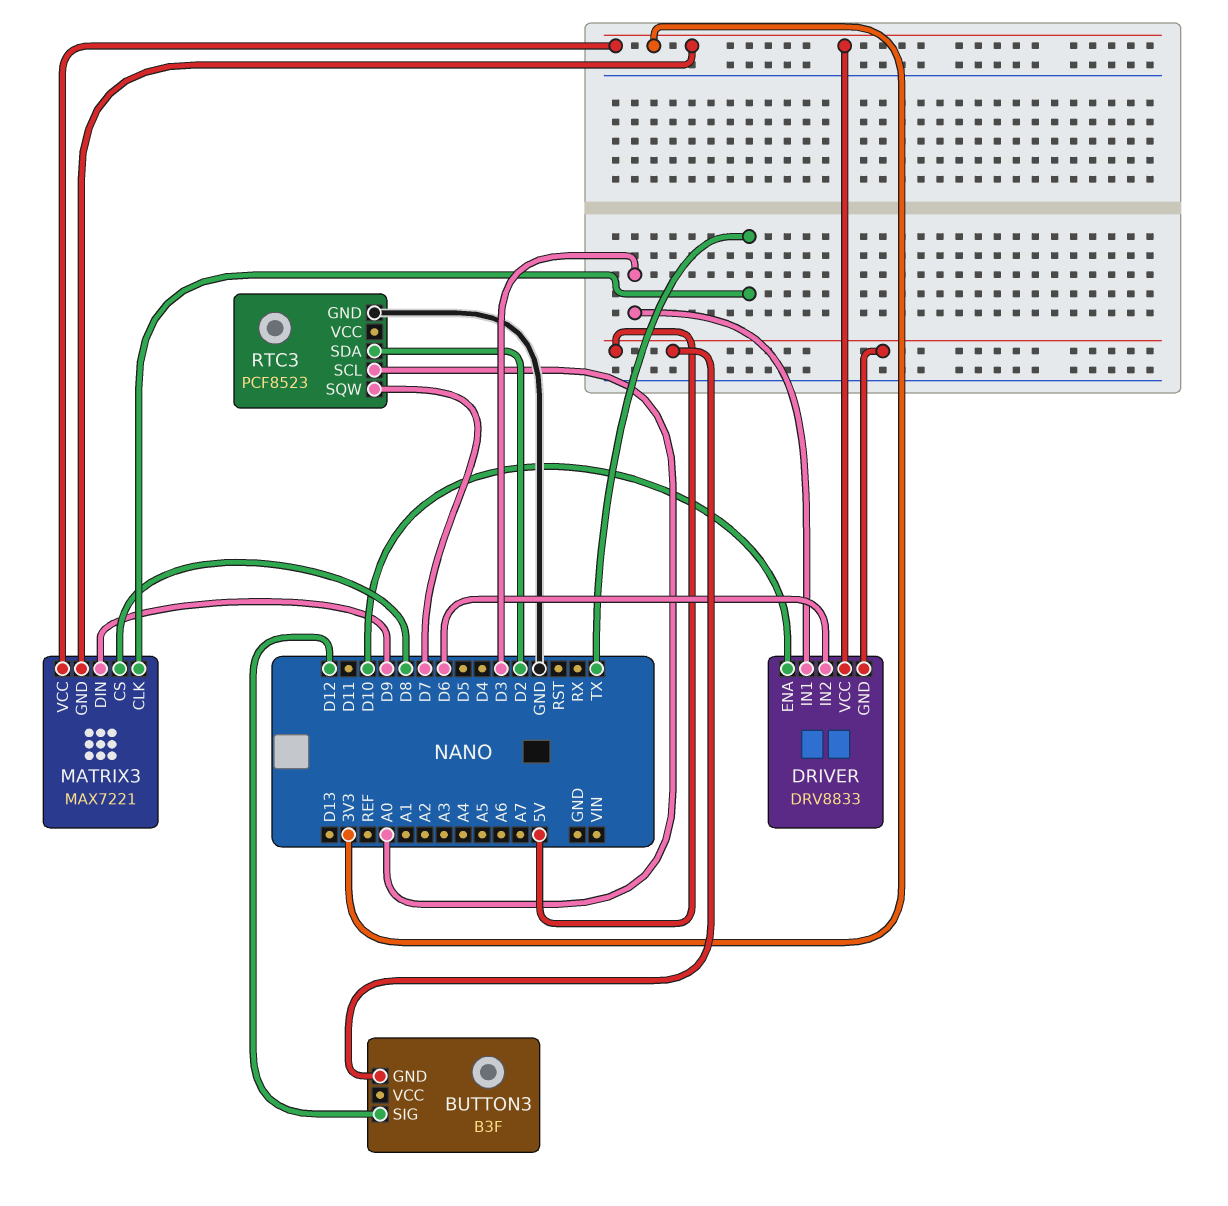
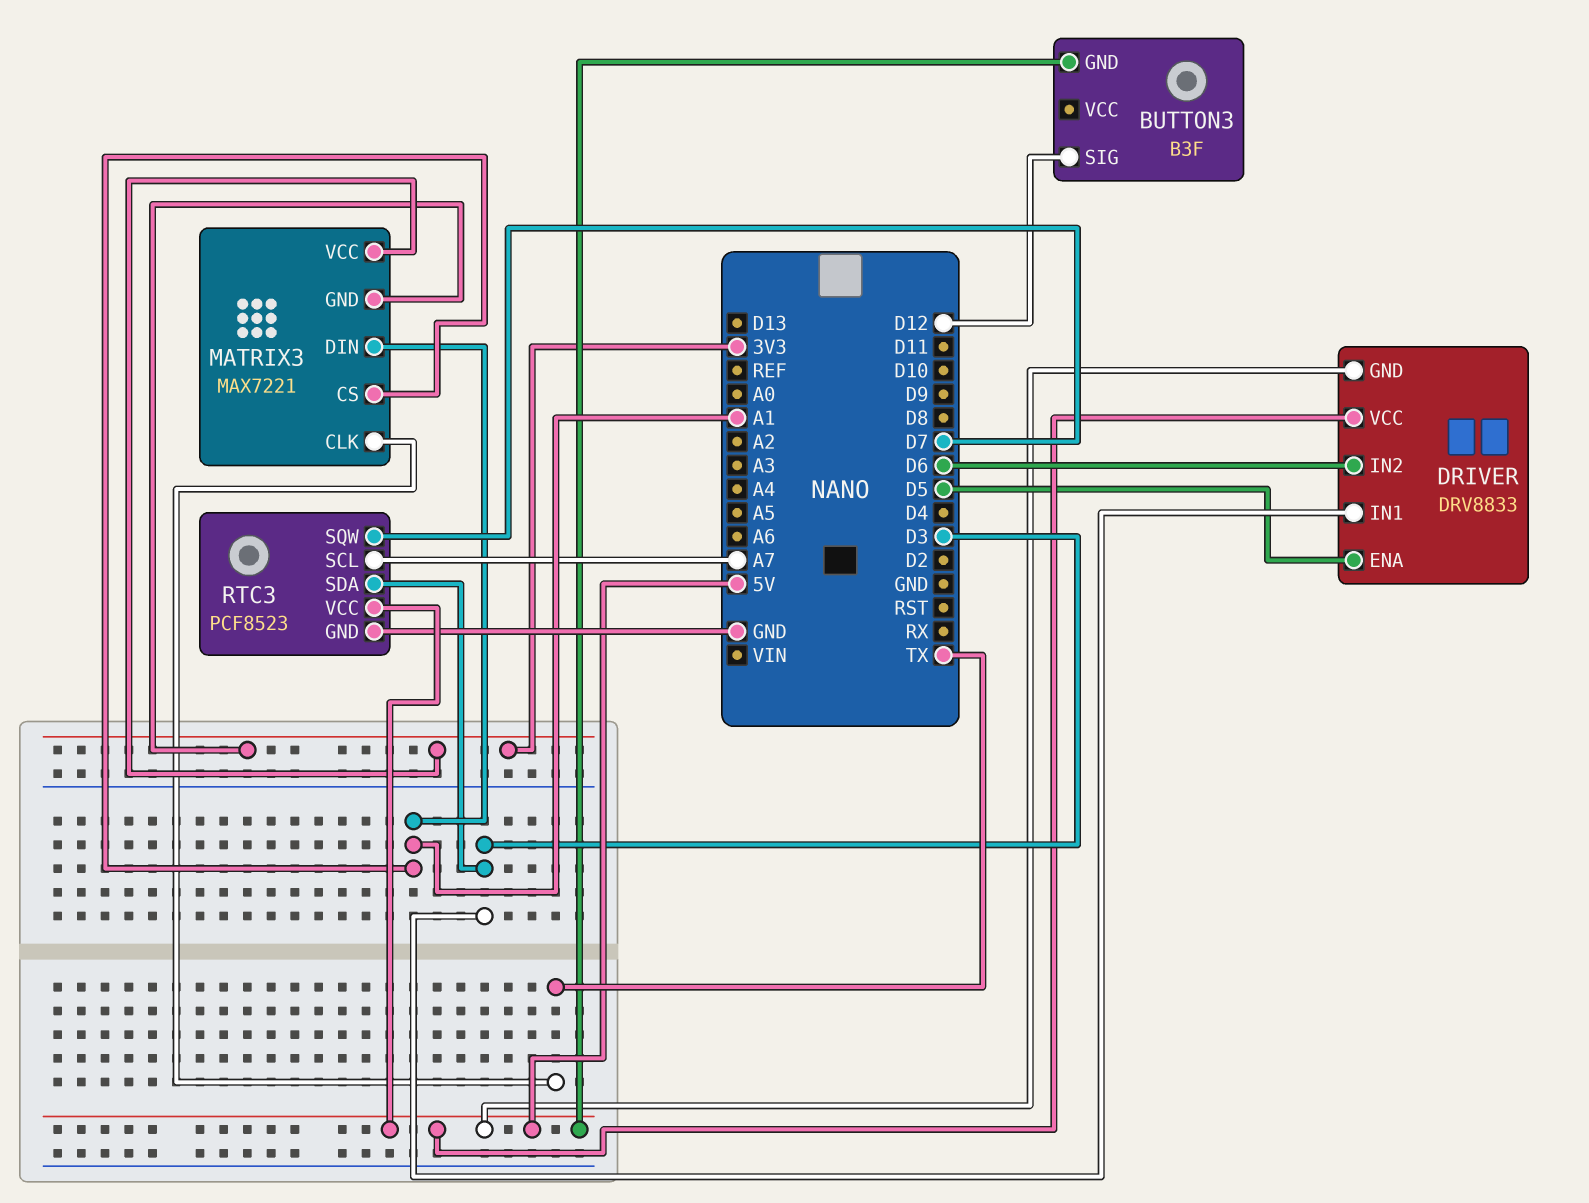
DRIVER pin ENA: D10 -> D5
DRIVER pin VCC: 3V3 -> 5V
MATRIX3 pin CS: D8 -> A1
MATRIX3 pin DIN: D9 -> A1
RTC3 pin SCL: A0 -> A7
RTC3 pin SDA: D2 -> D3
RTC3 pin VCC: none -> 5V

